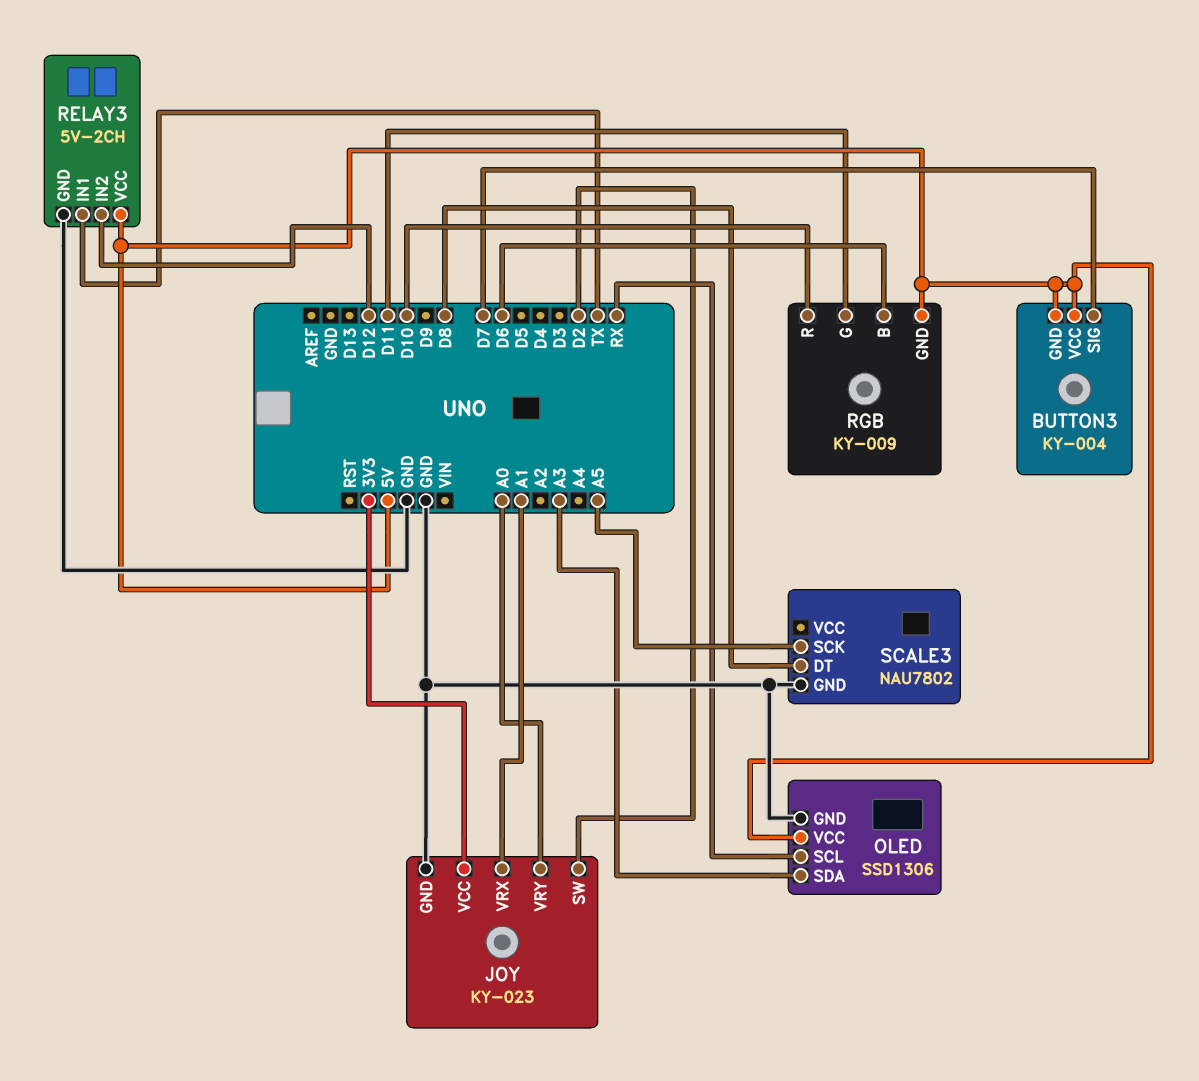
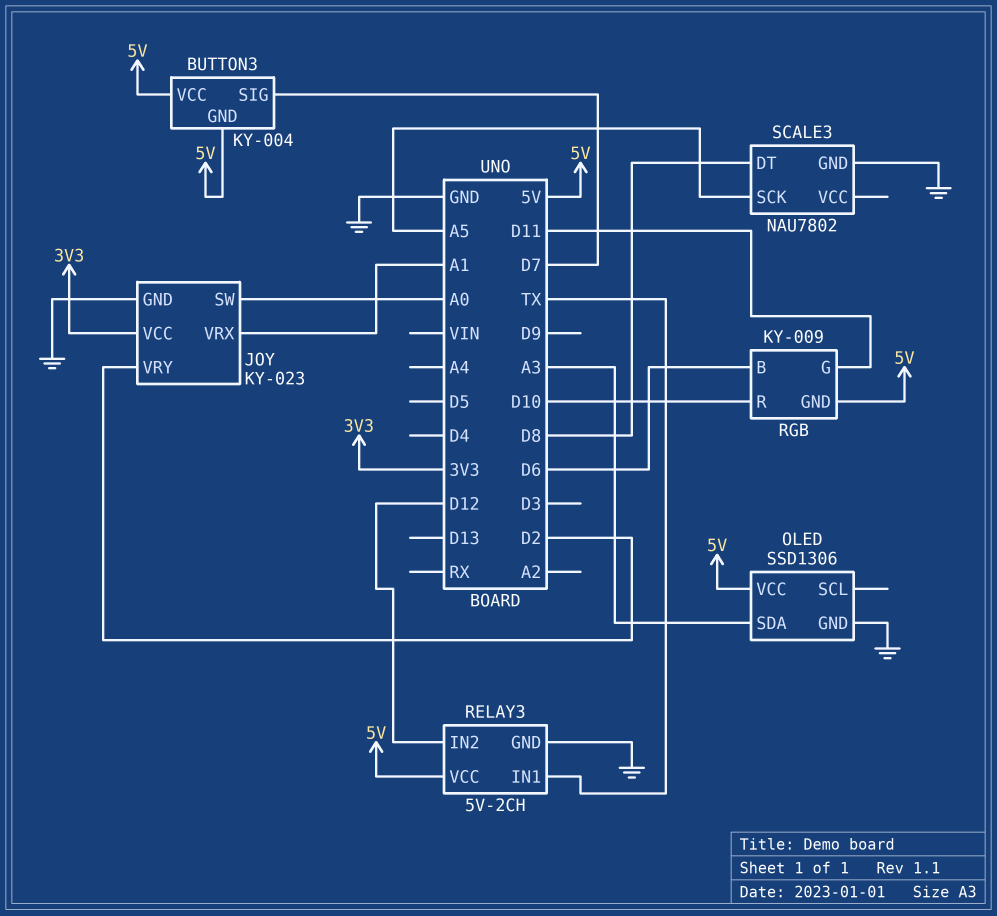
JOY pin SW: D2 -> A0
JOY pin VRY: A0 -> D2
OLED pin SCL: RX -> none

